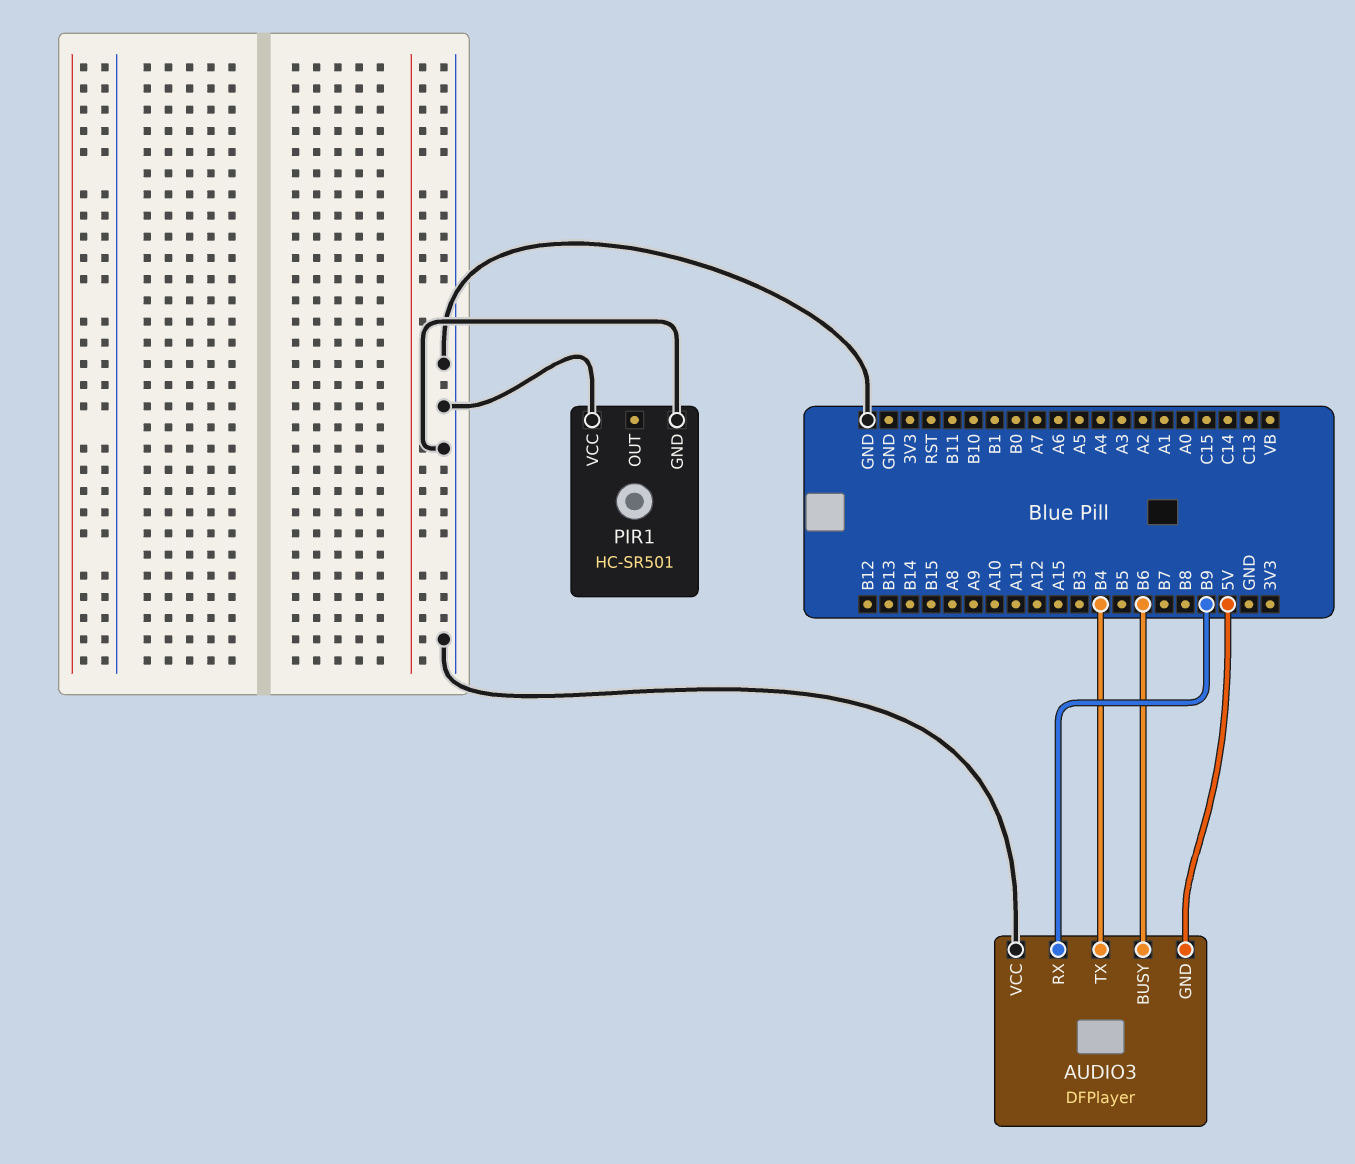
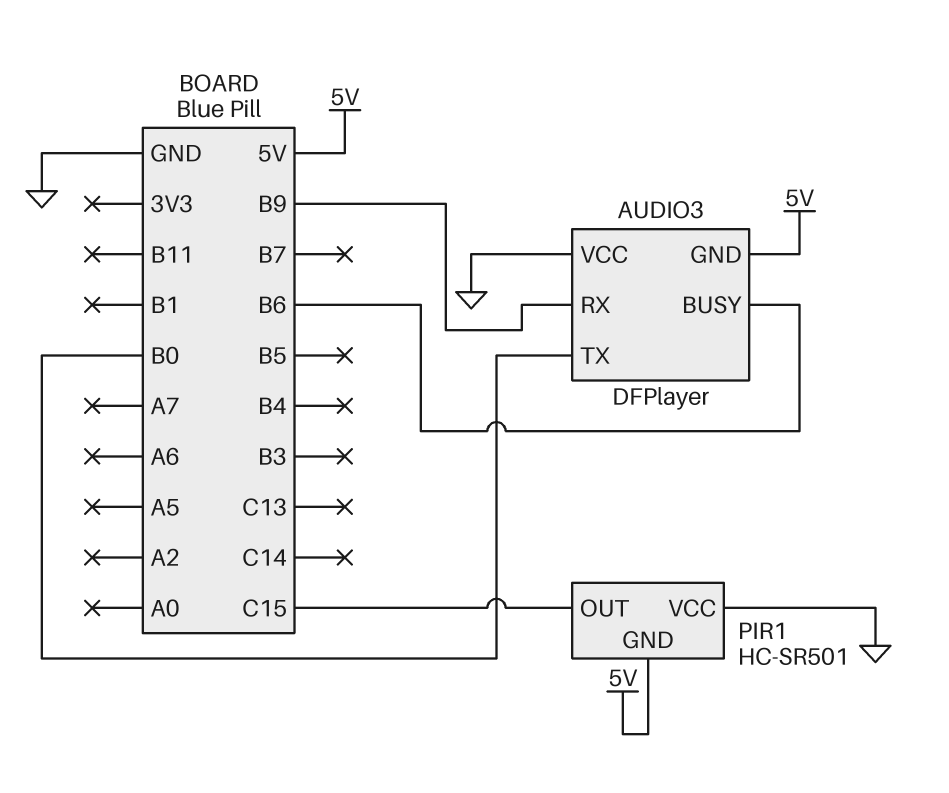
AUDIO3 pin TX: B4 -> B0
PIR1 pin GND: GND -> 5V
PIR1 pin OUT: none -> C15

